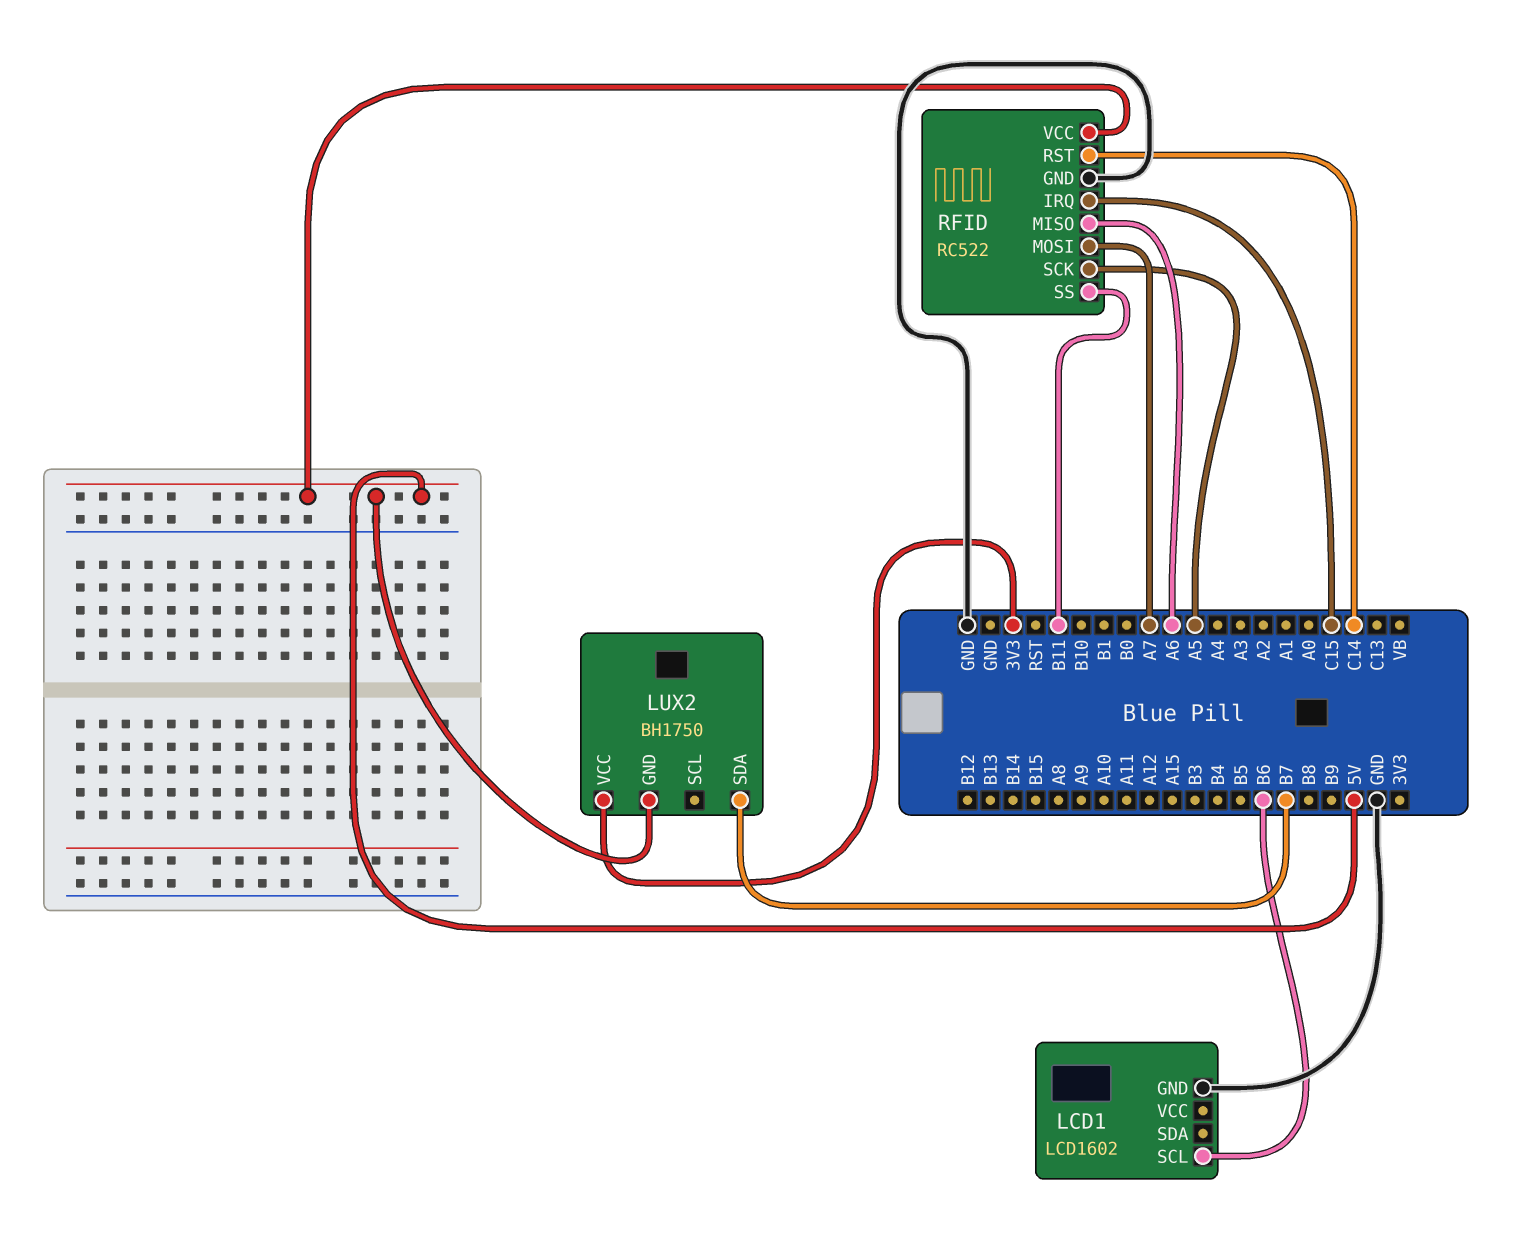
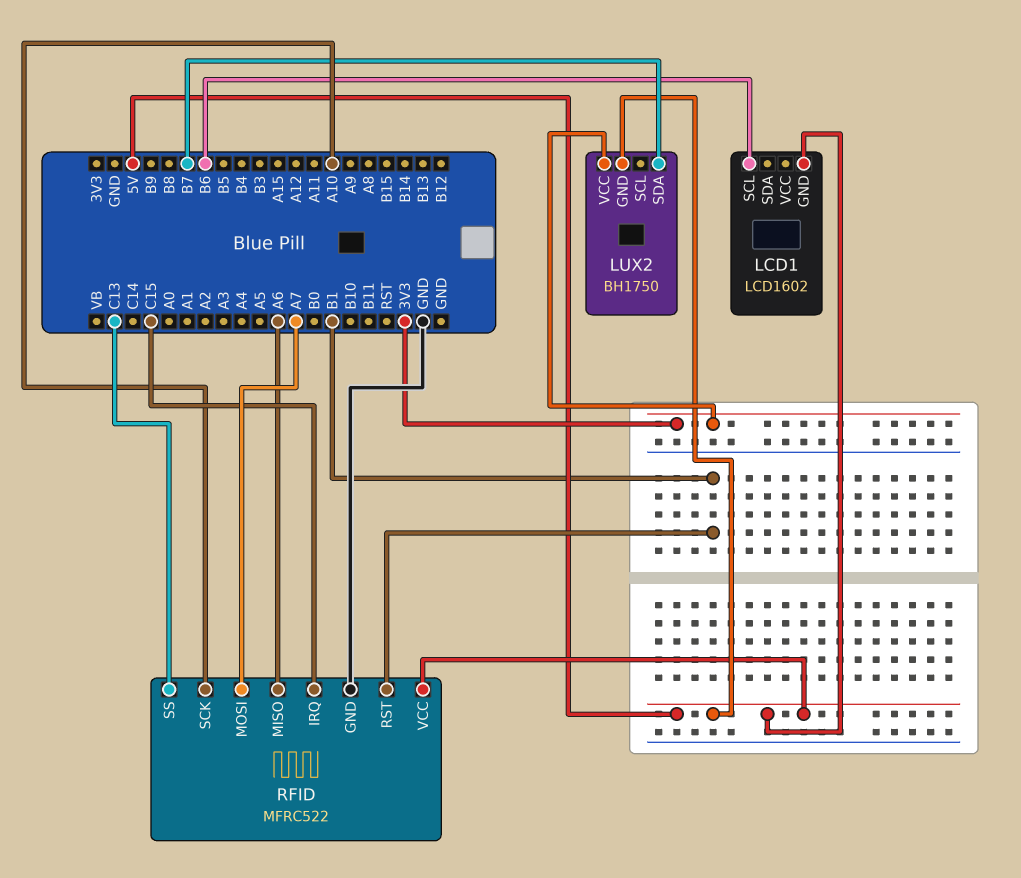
LCD1 pin GND: GND -> 5V
RFID: RC522 -> MFRC522
RFID pin RST: C14 -> B1
RFID pin SCK: A5 -> A10
RFID pin SS: B11 -> C13

